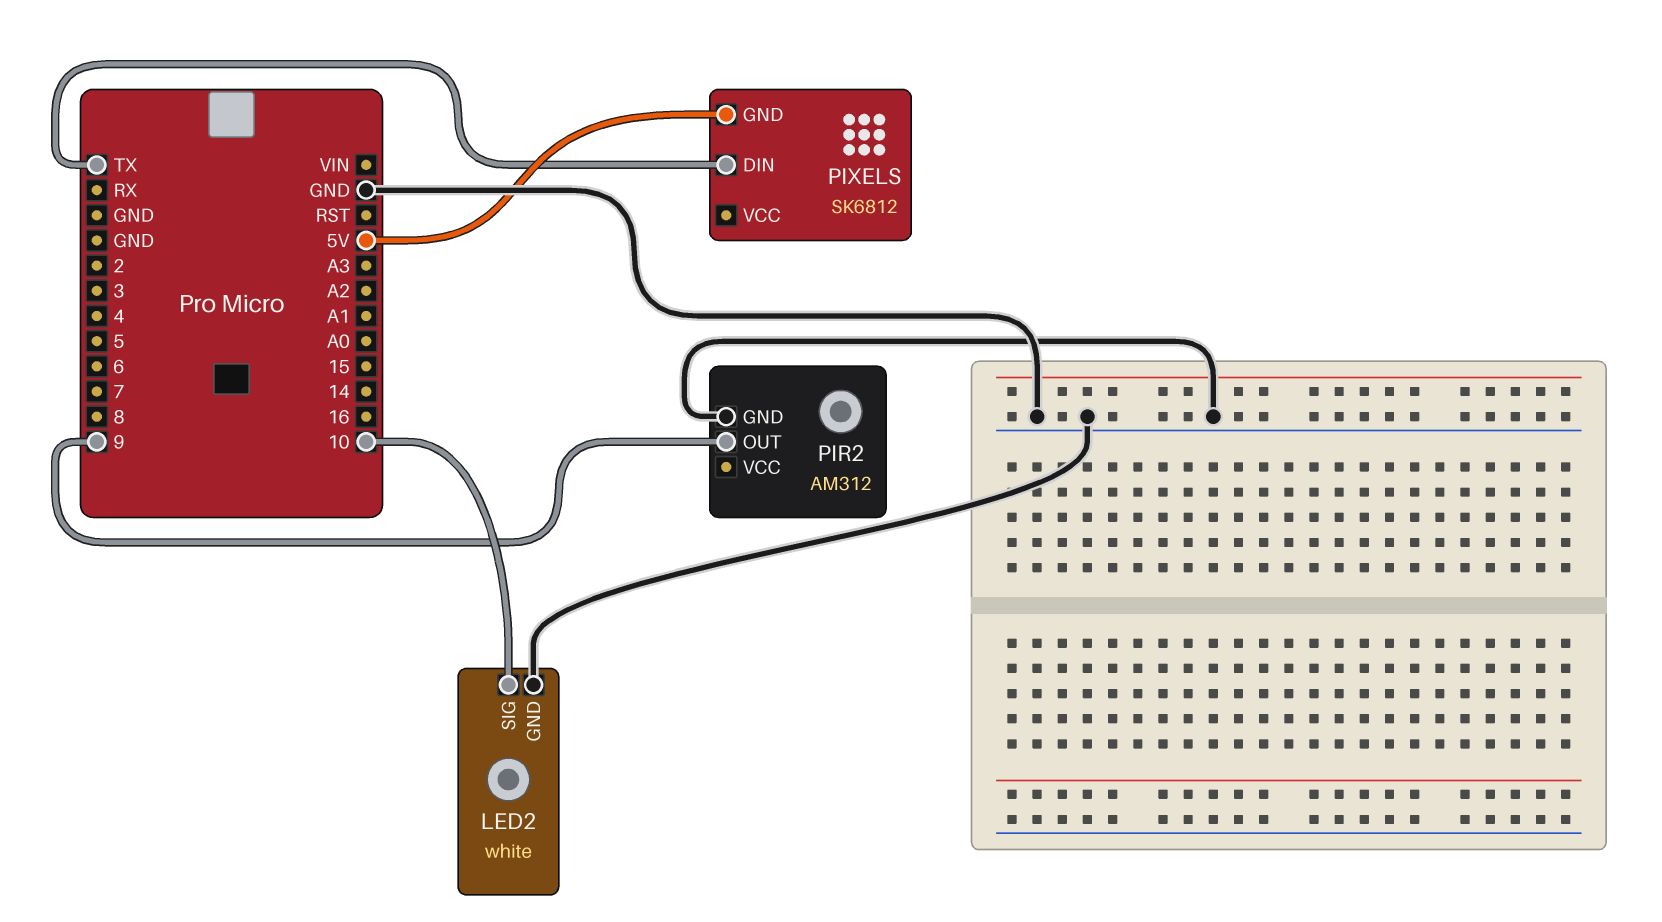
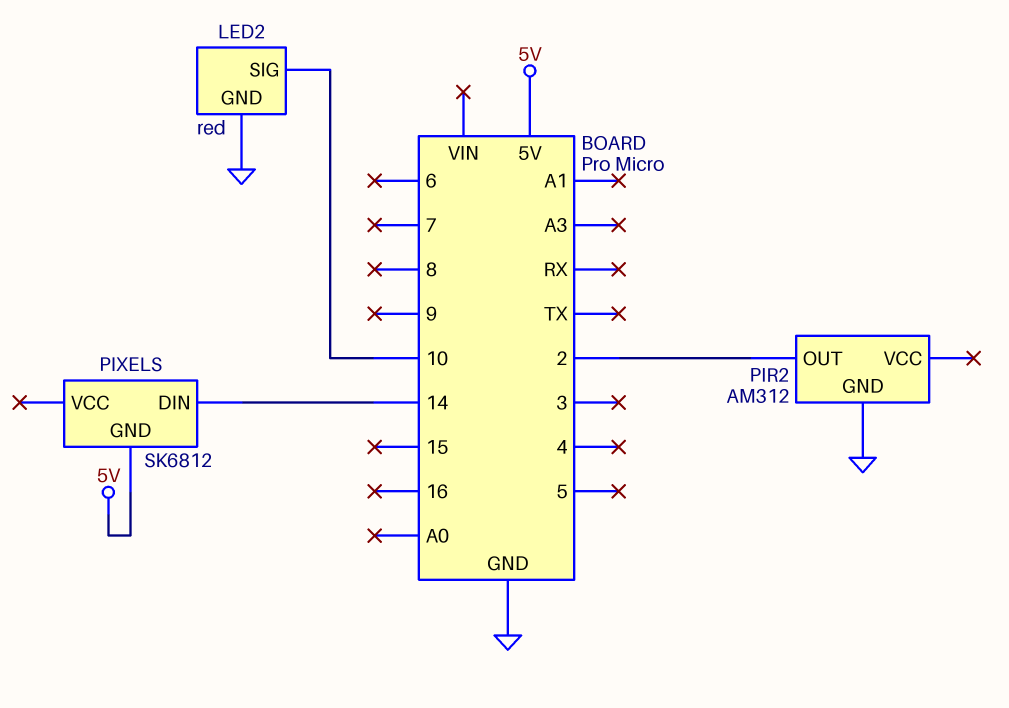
LED2: white -> red
PIR2 pin OUT: 9 -> 2
PIXELS pin DIN: TX -> 14

